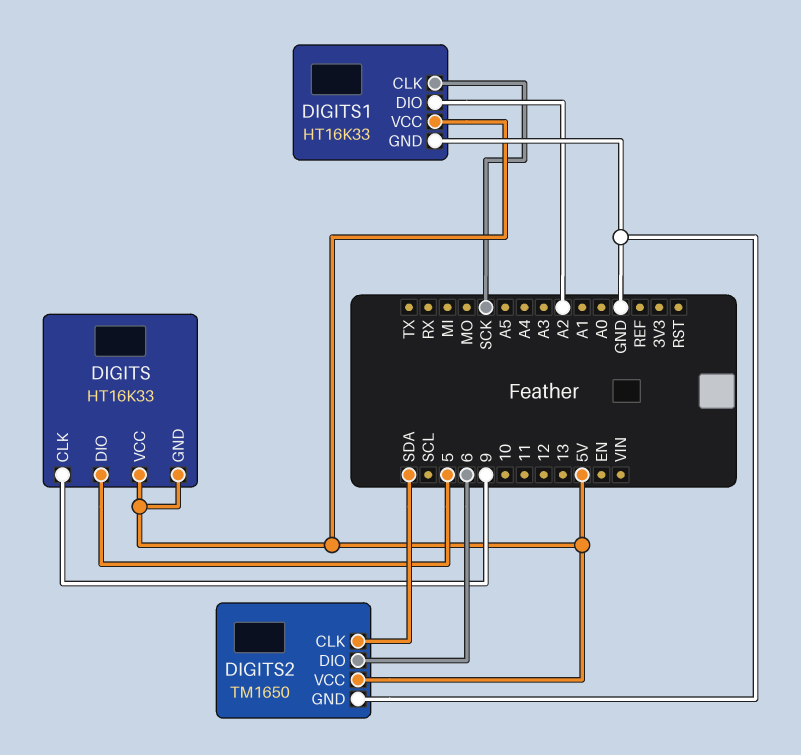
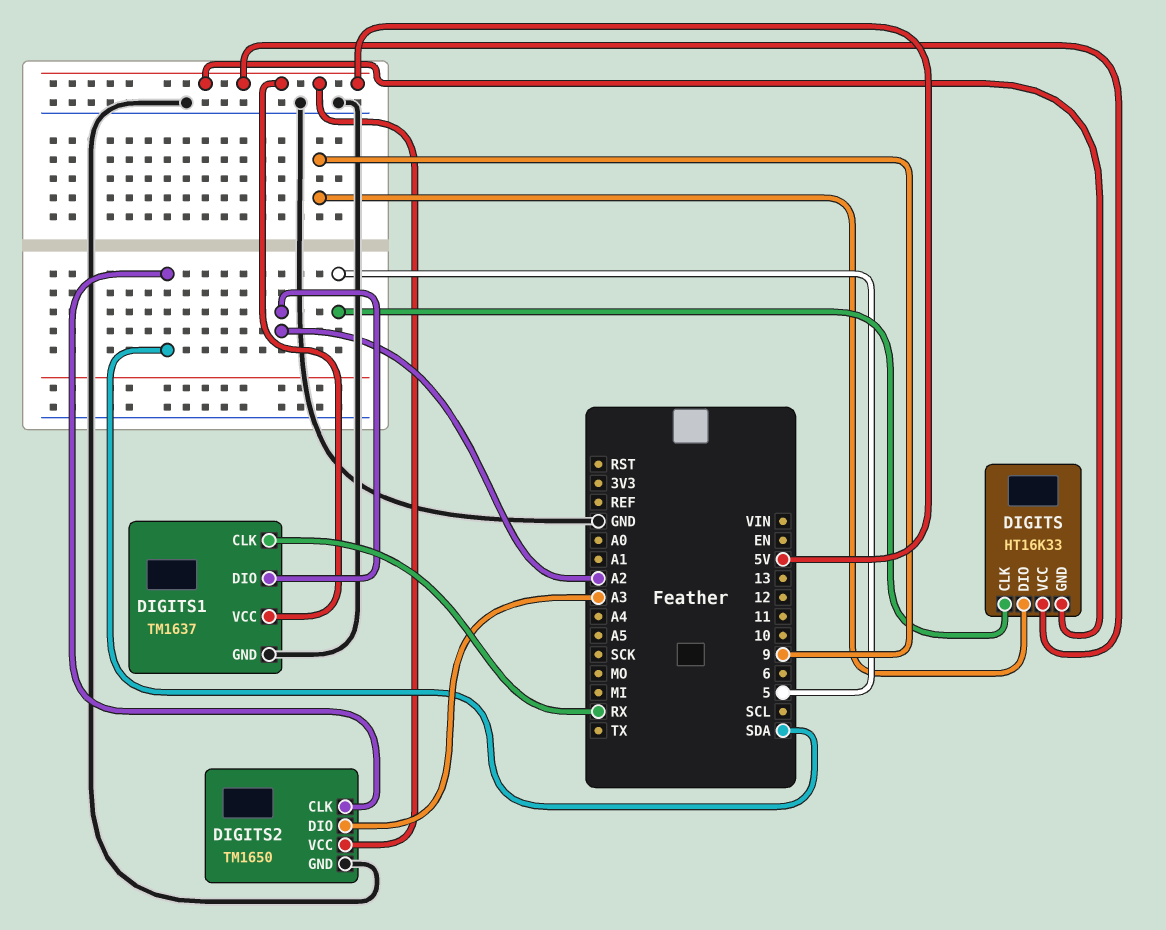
DIGITS pin CLK: 9 -> 5
DIGITS pin DIO: 5 -> 9
DIGITS1: HT16K33 -> TM1637
DIGITS1 pin CLK: SCK -> RX
DIGITS2 pin DIO: 6 -> A3

